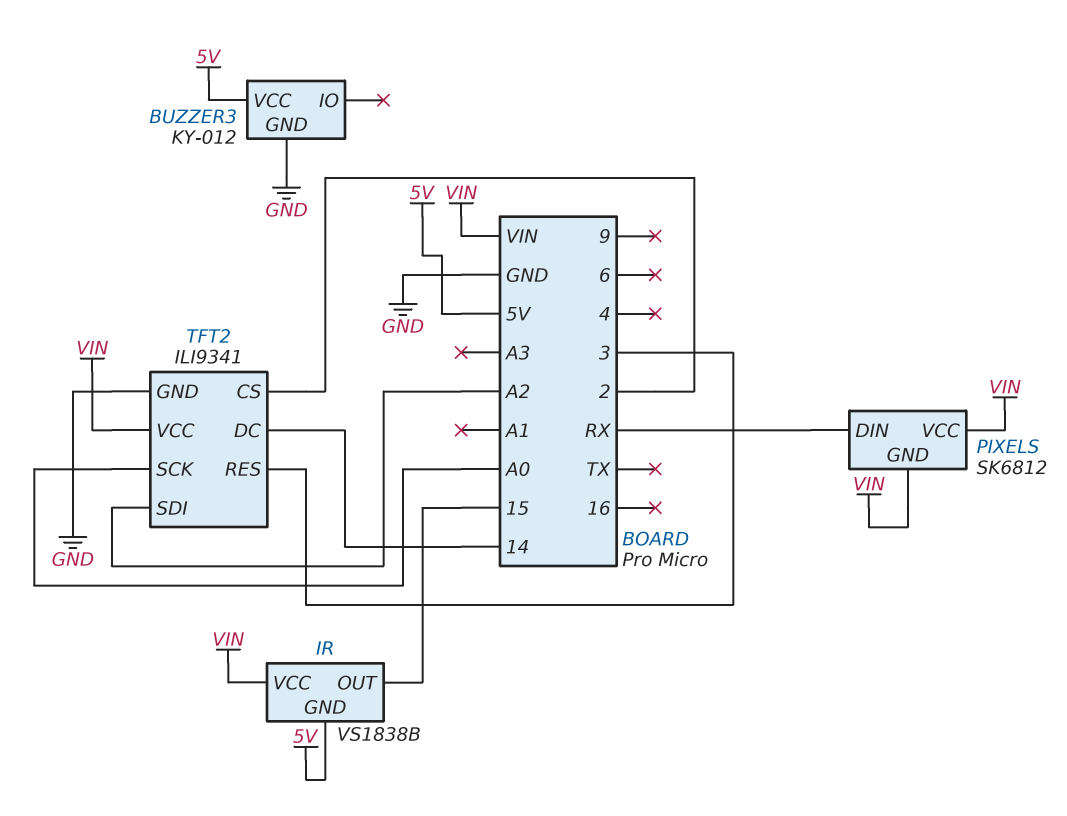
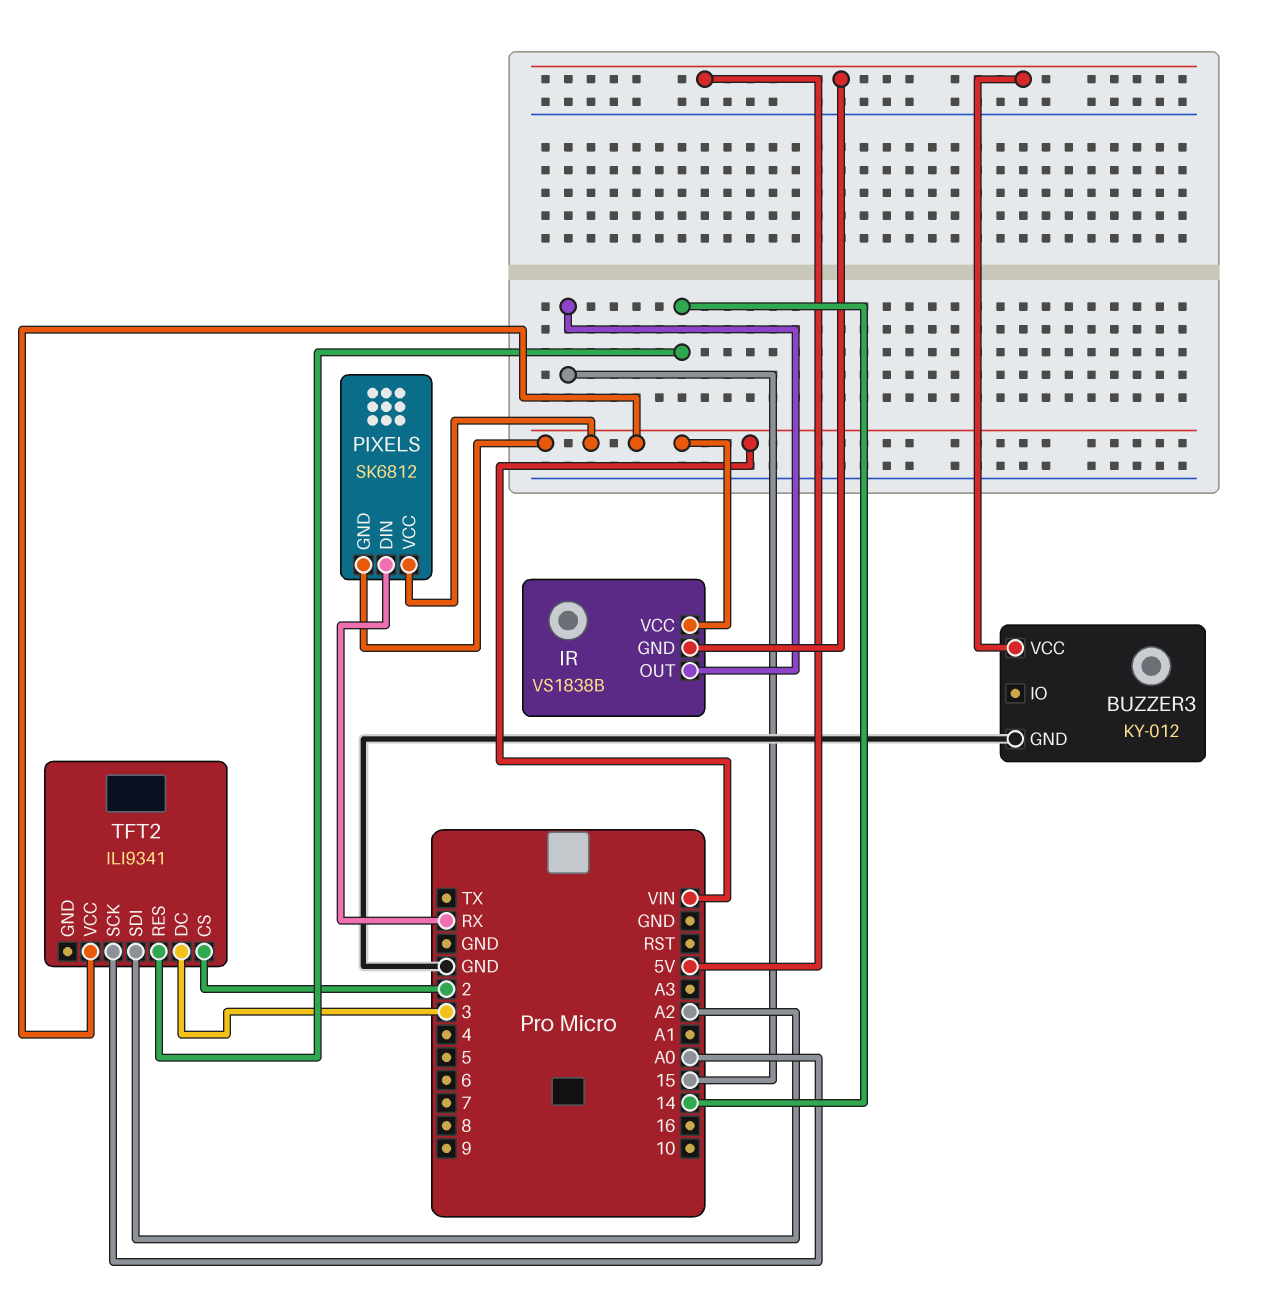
TFT2 pin DC: 14 -> 3
TFT2 pin GND: GND -> none
TFT2 pin RES: 3 -> 14

